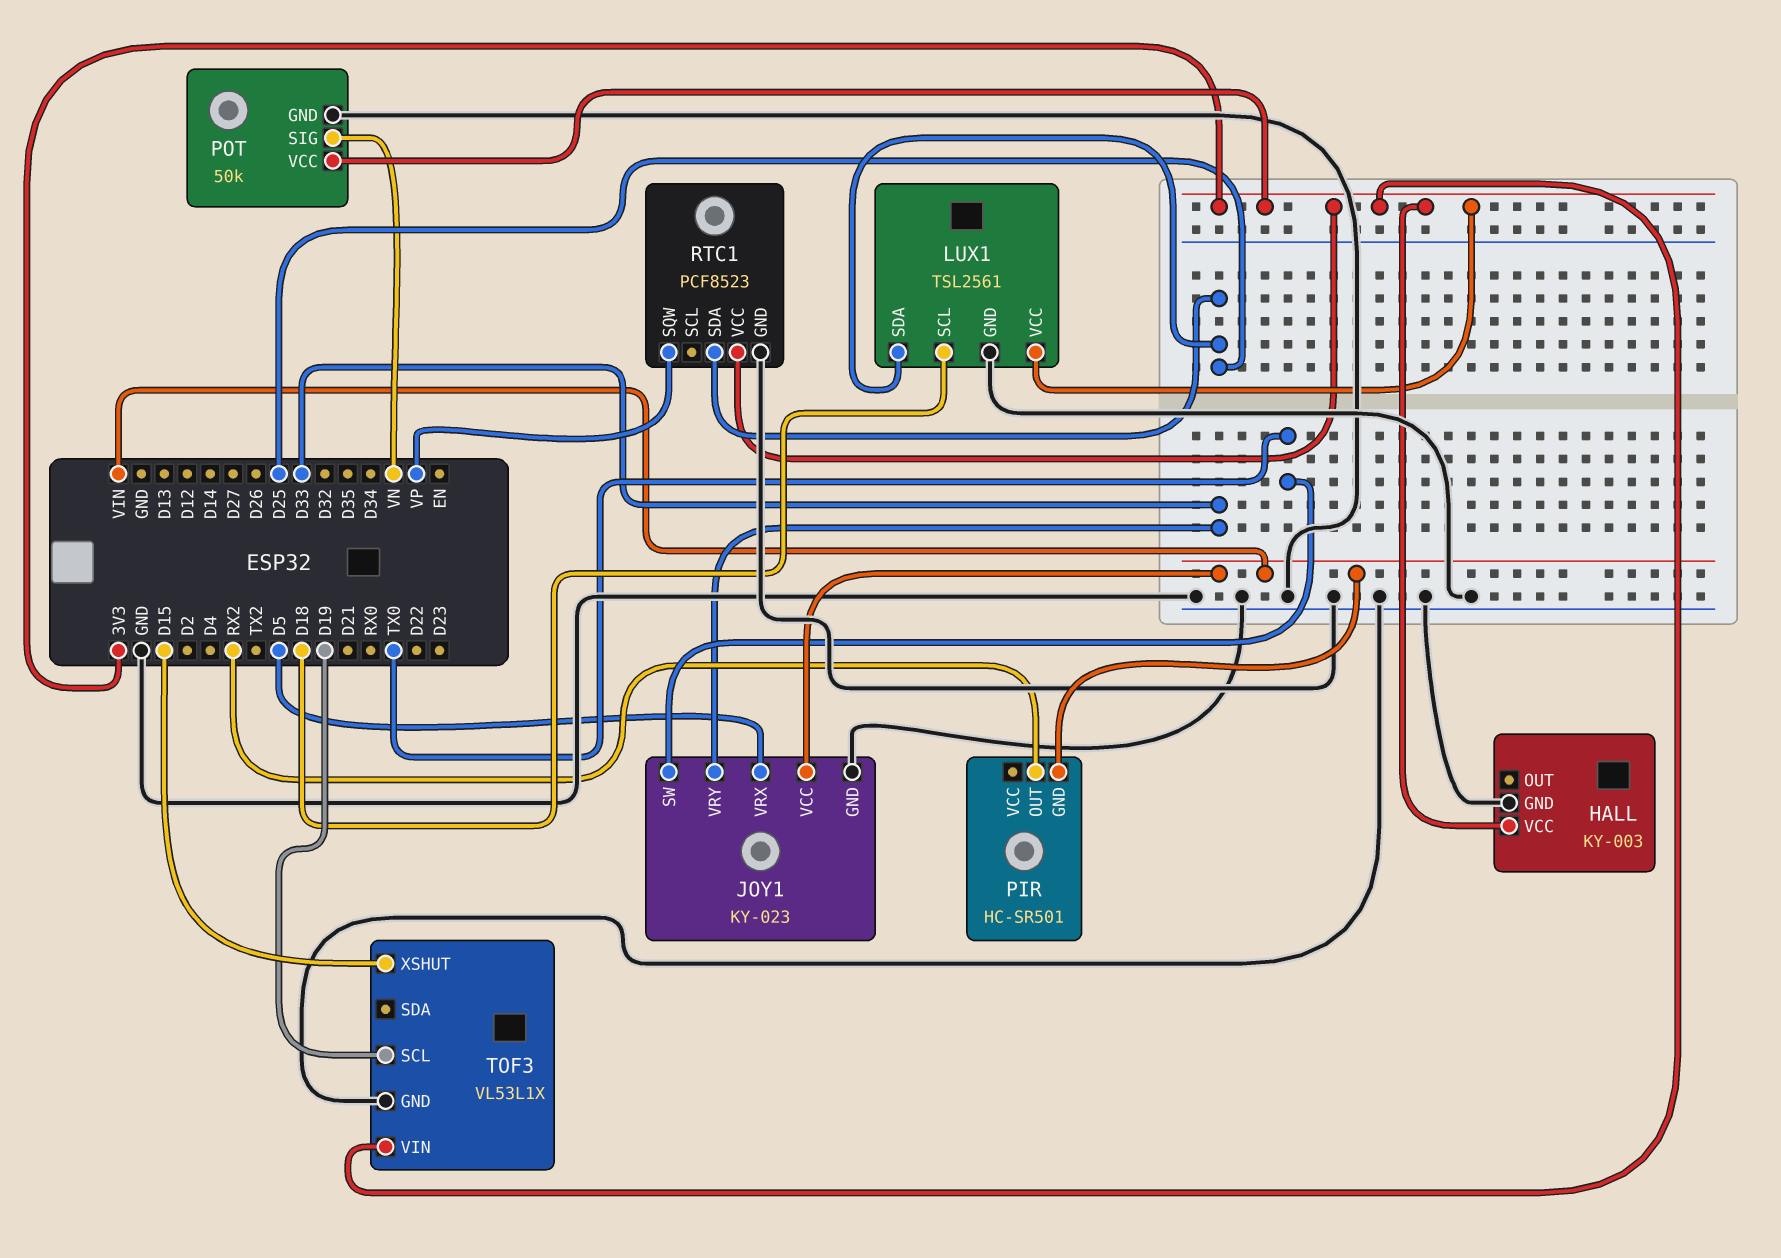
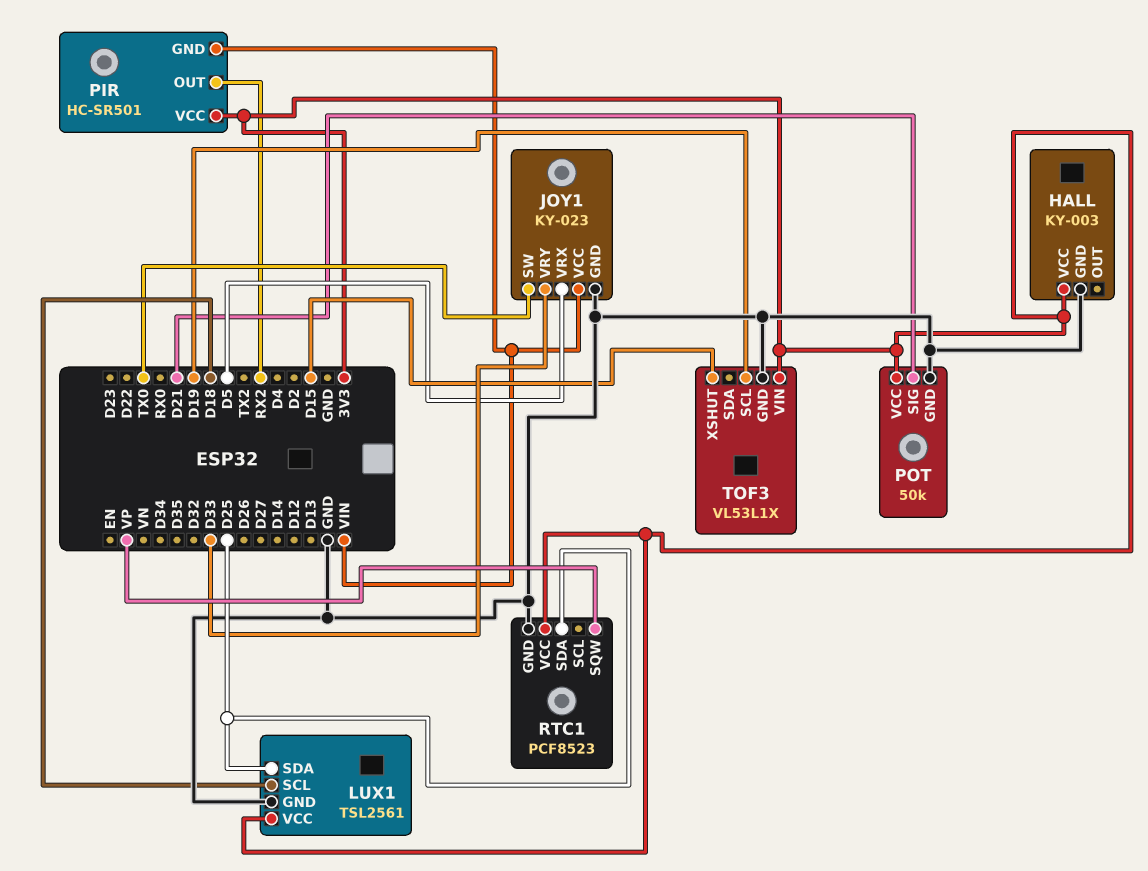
PIR pin VCC: none -> 3V3
POT pin SIG: VN -> D21

